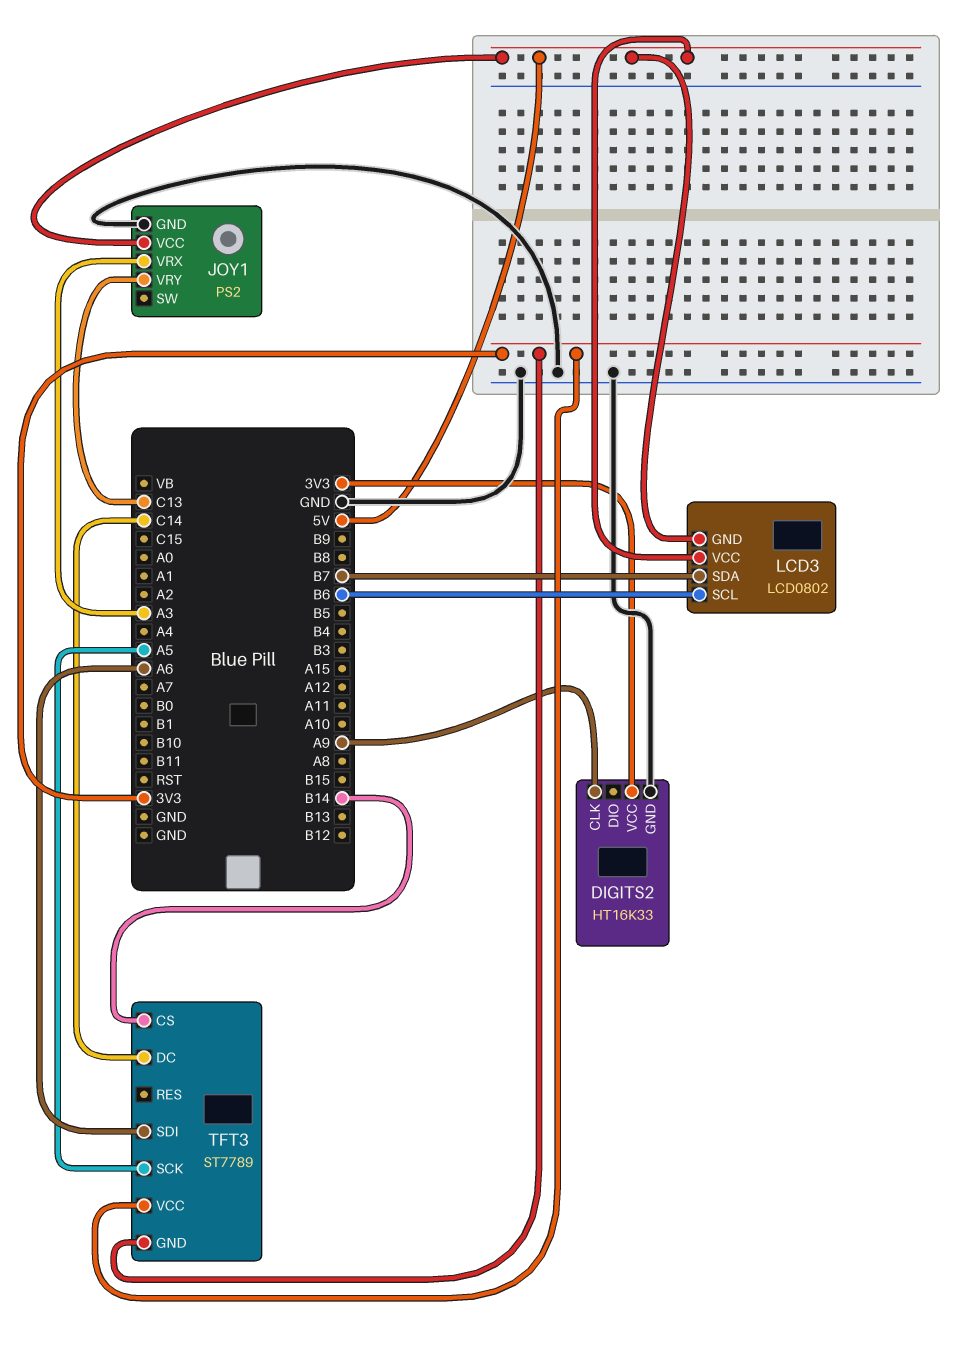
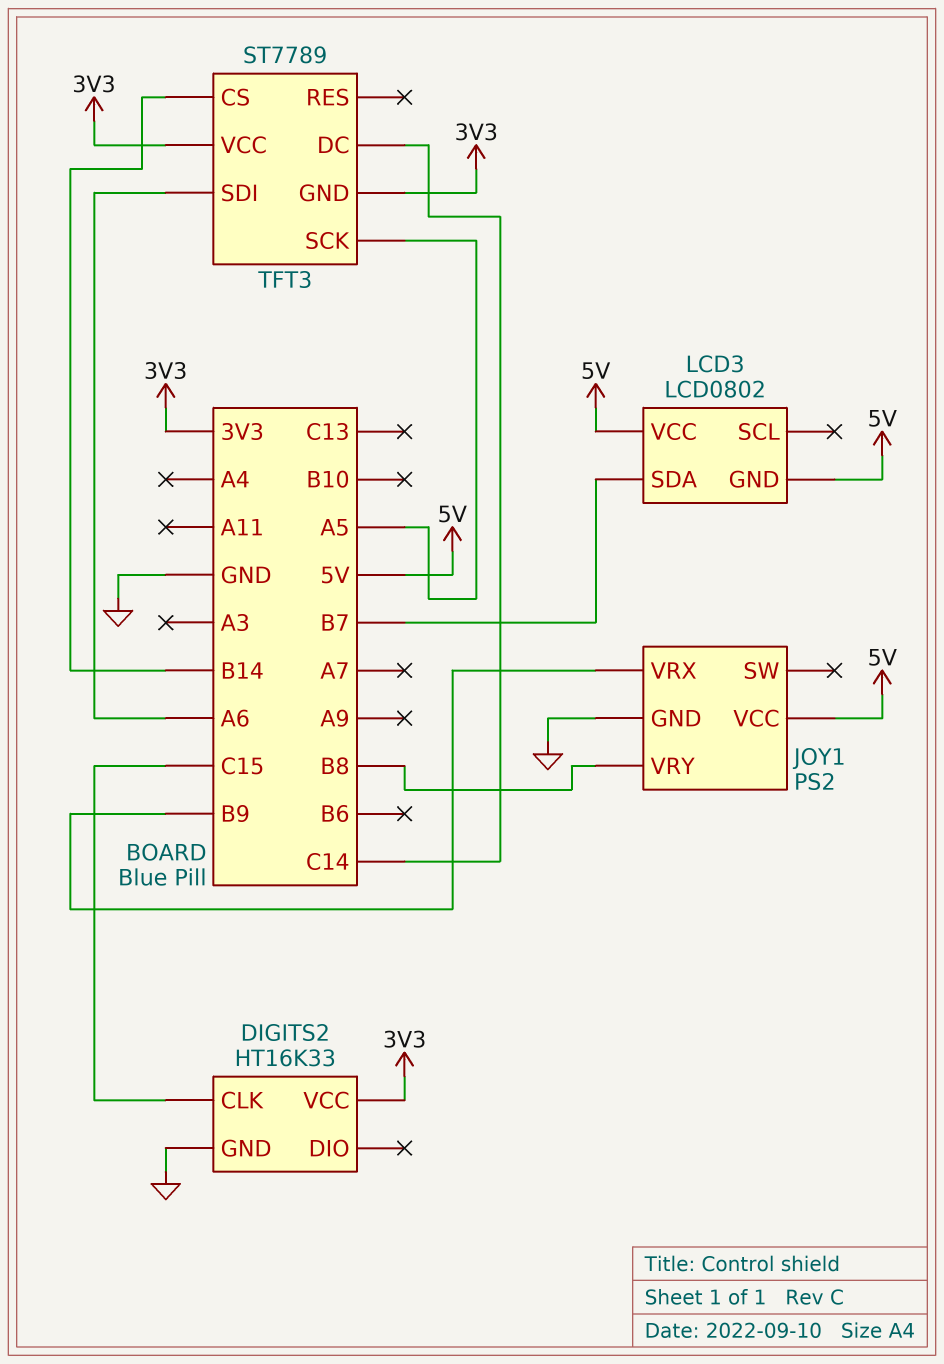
DIGITS2 pin CLK: A9 -> C15
JOY1 pin VRX: A3 -> B9
JOY1 pin VRY: C13 -> B8
LCD3 pin SCL: B6 -> none

